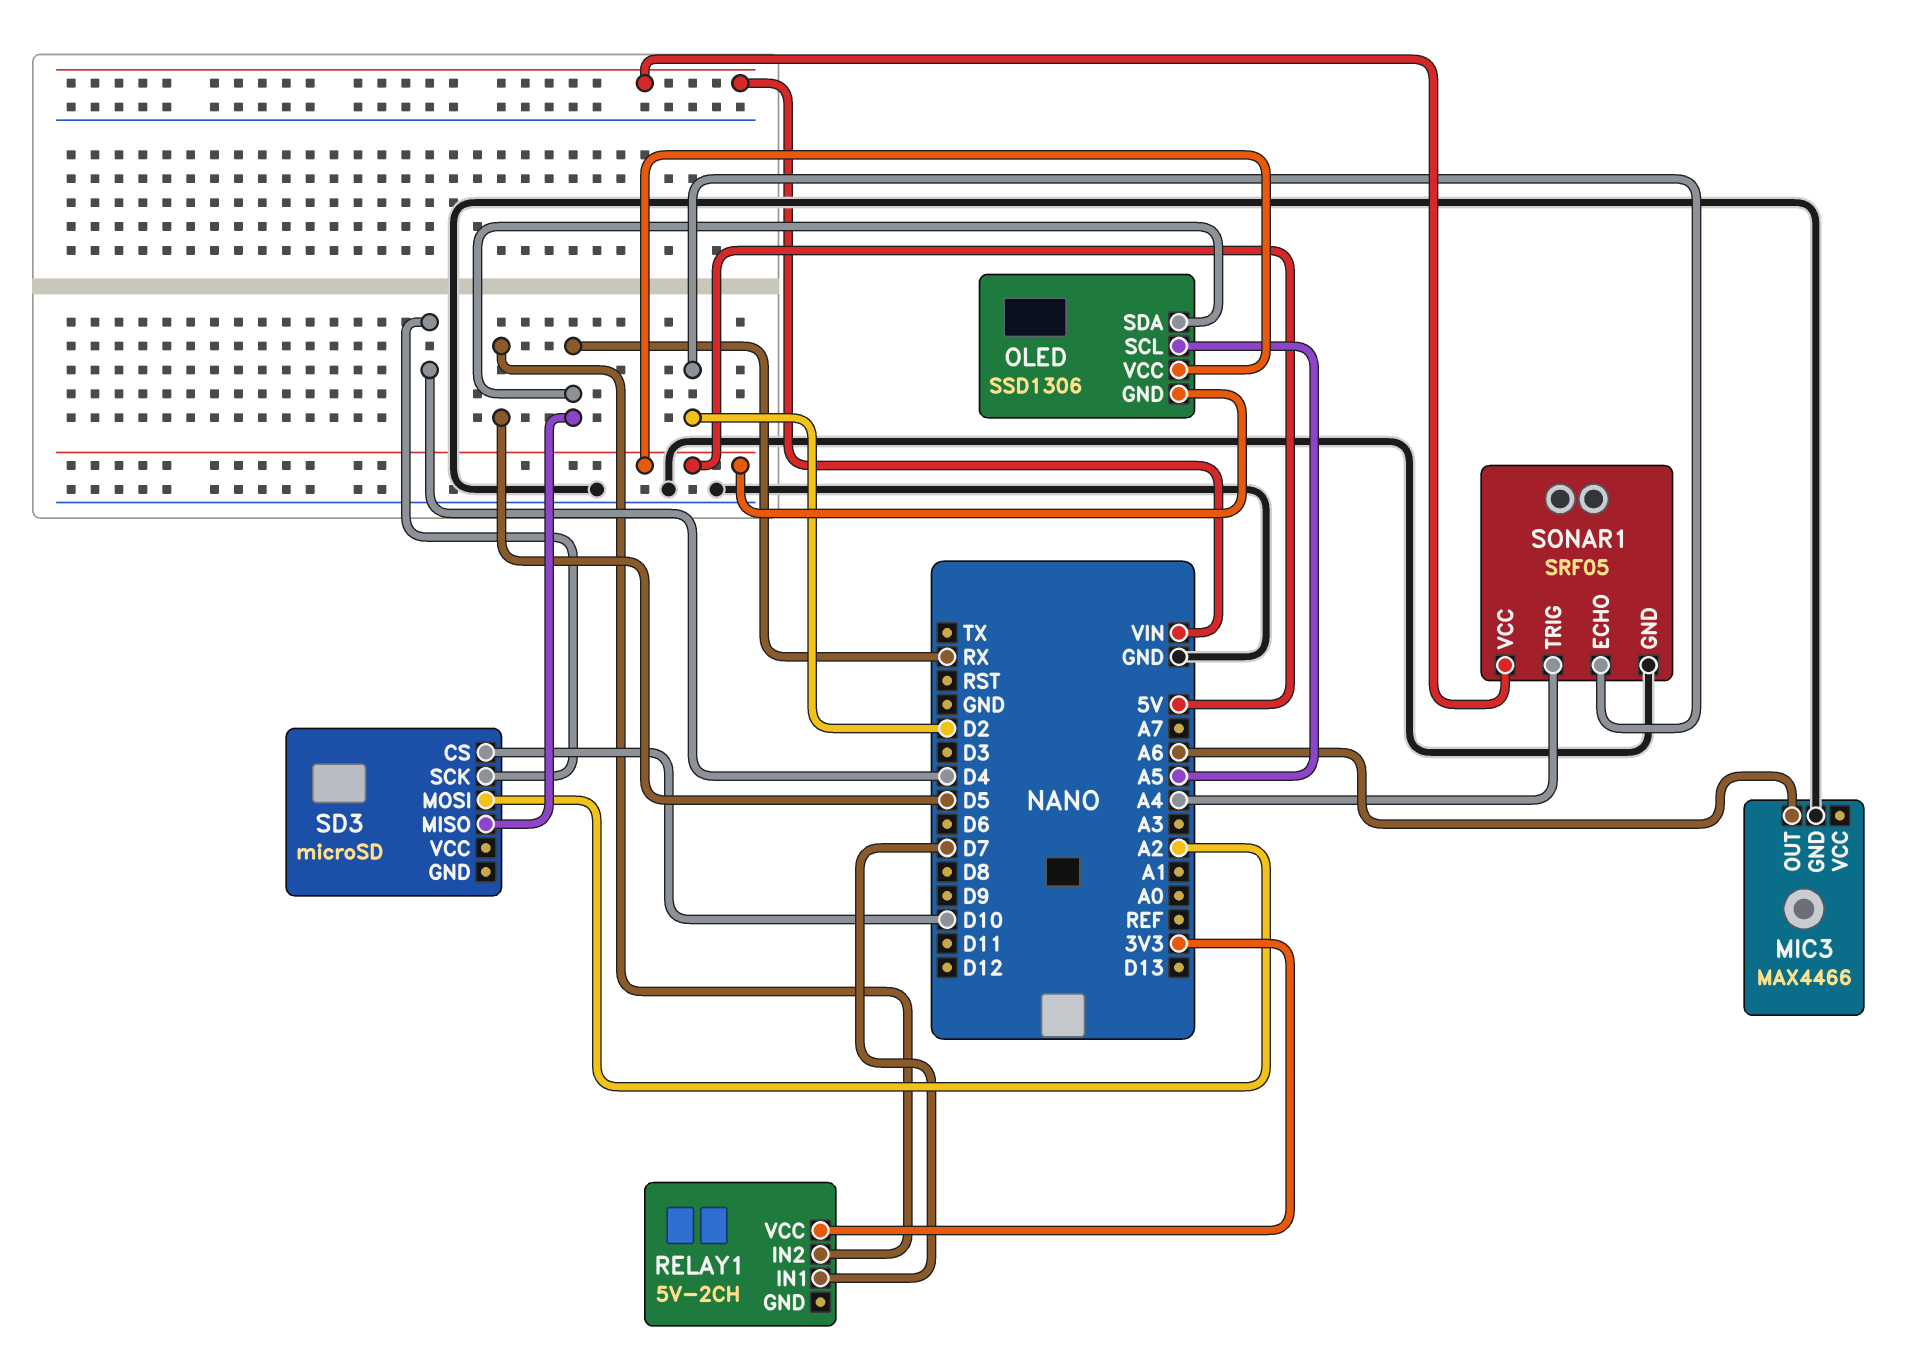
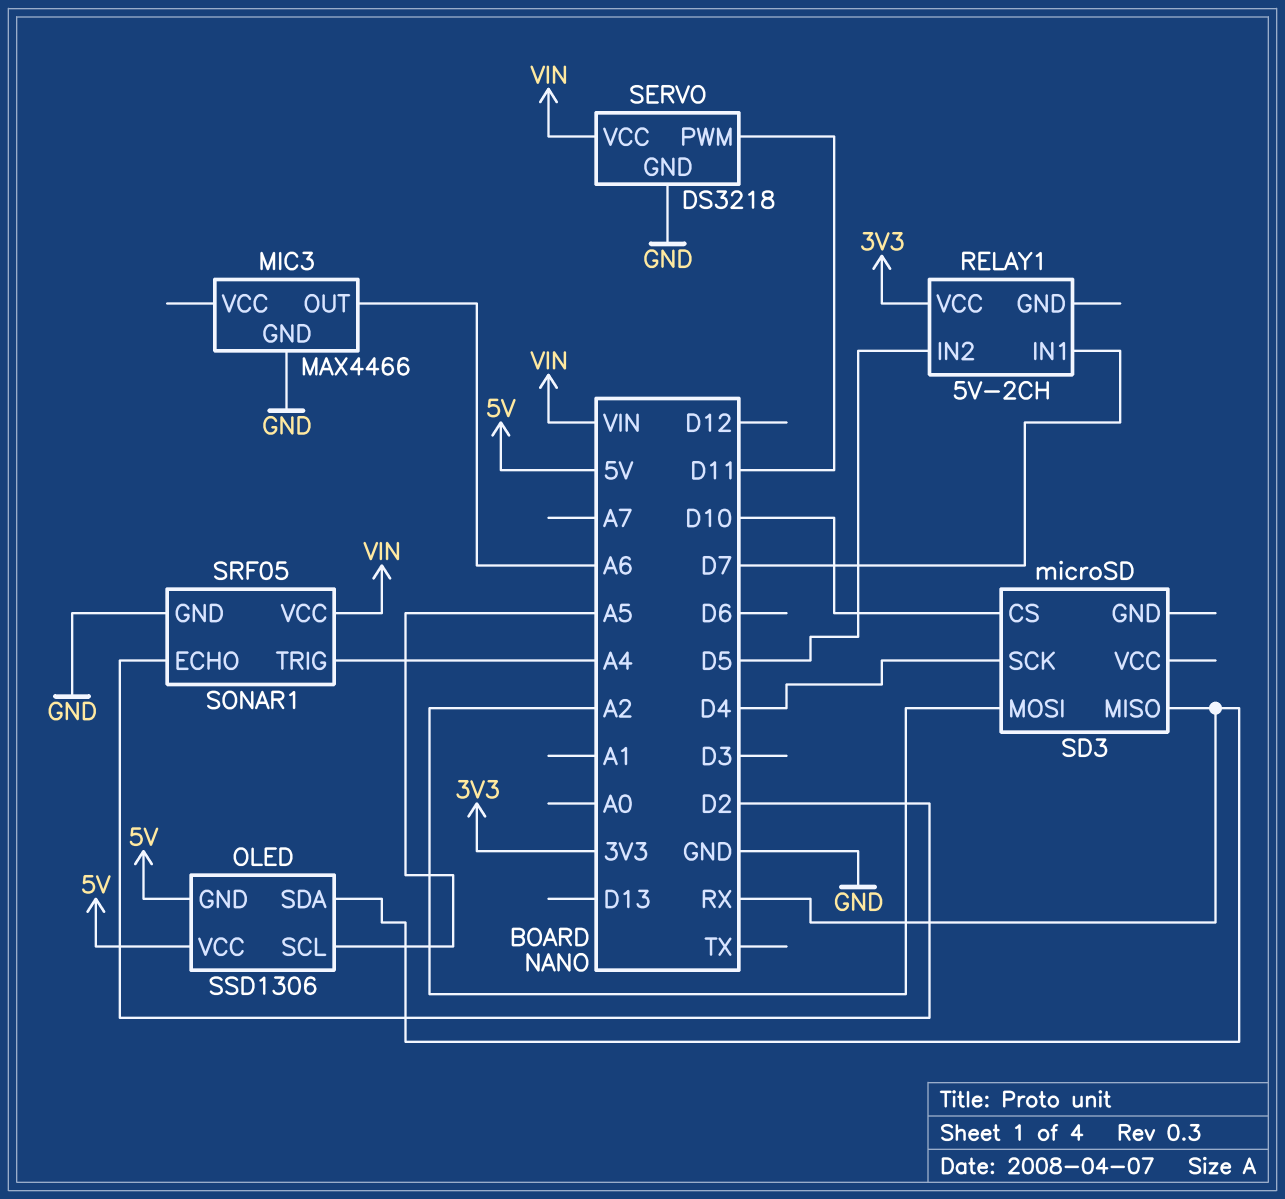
SERVO: none -> DS3218
SERVO pin GND: none -> GND
SERVO pin PWM: none -> D11
SERVO pin VCC: none -> VIN

